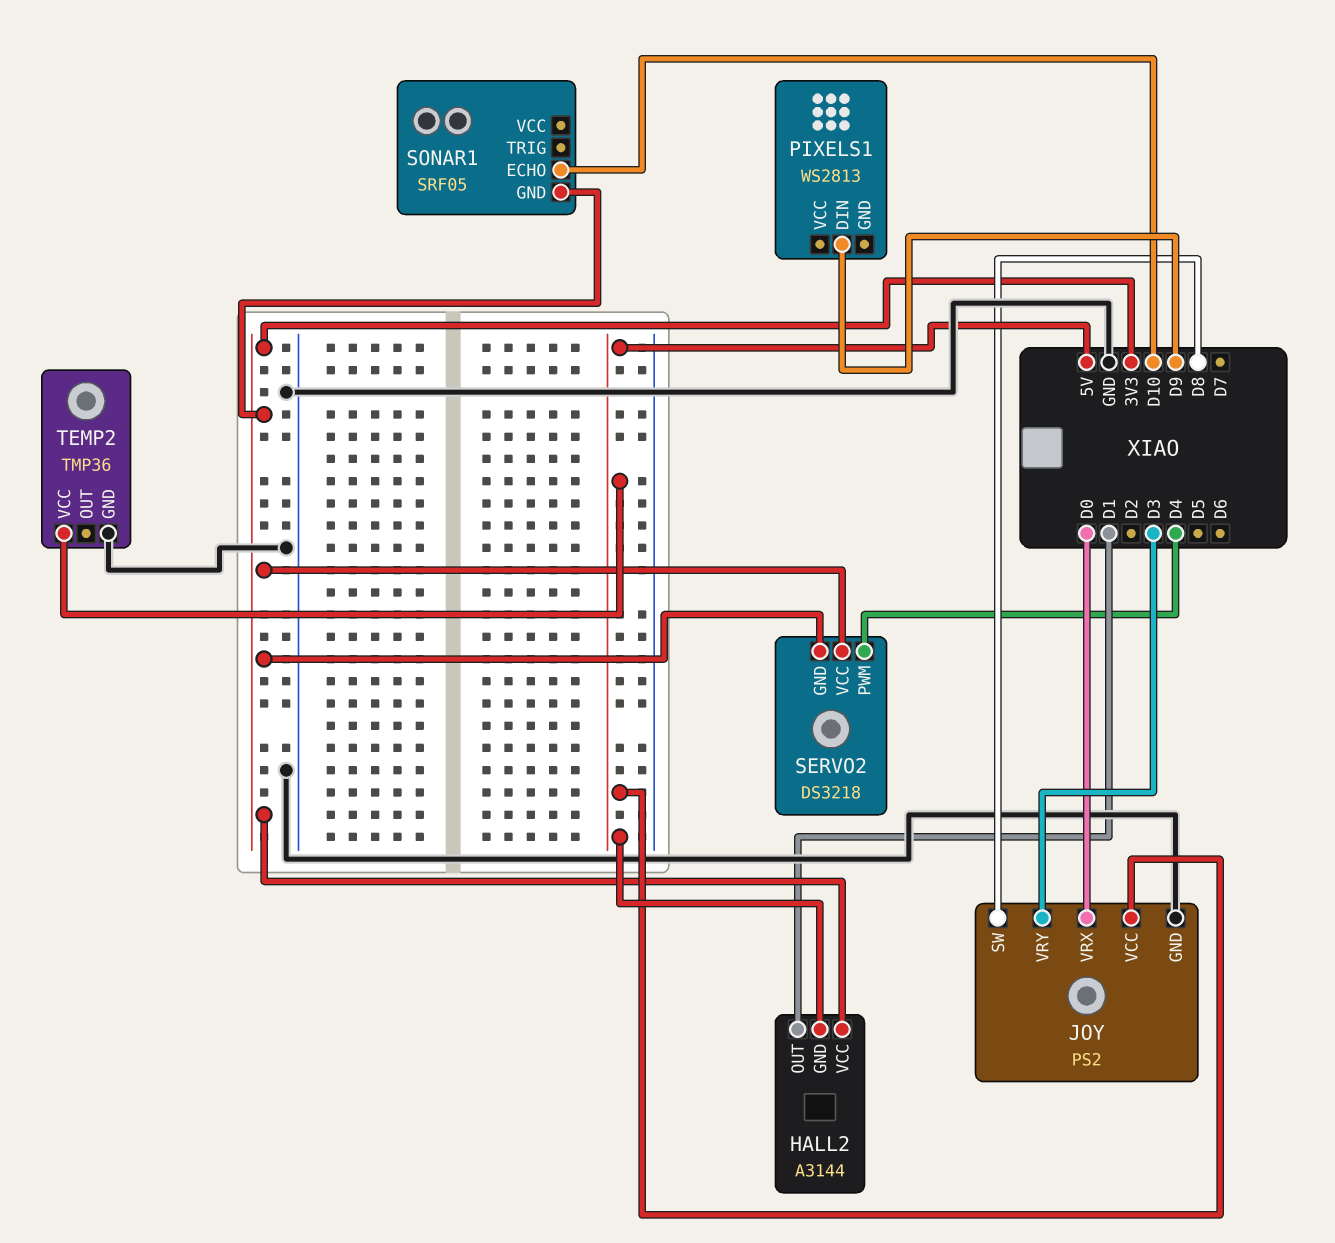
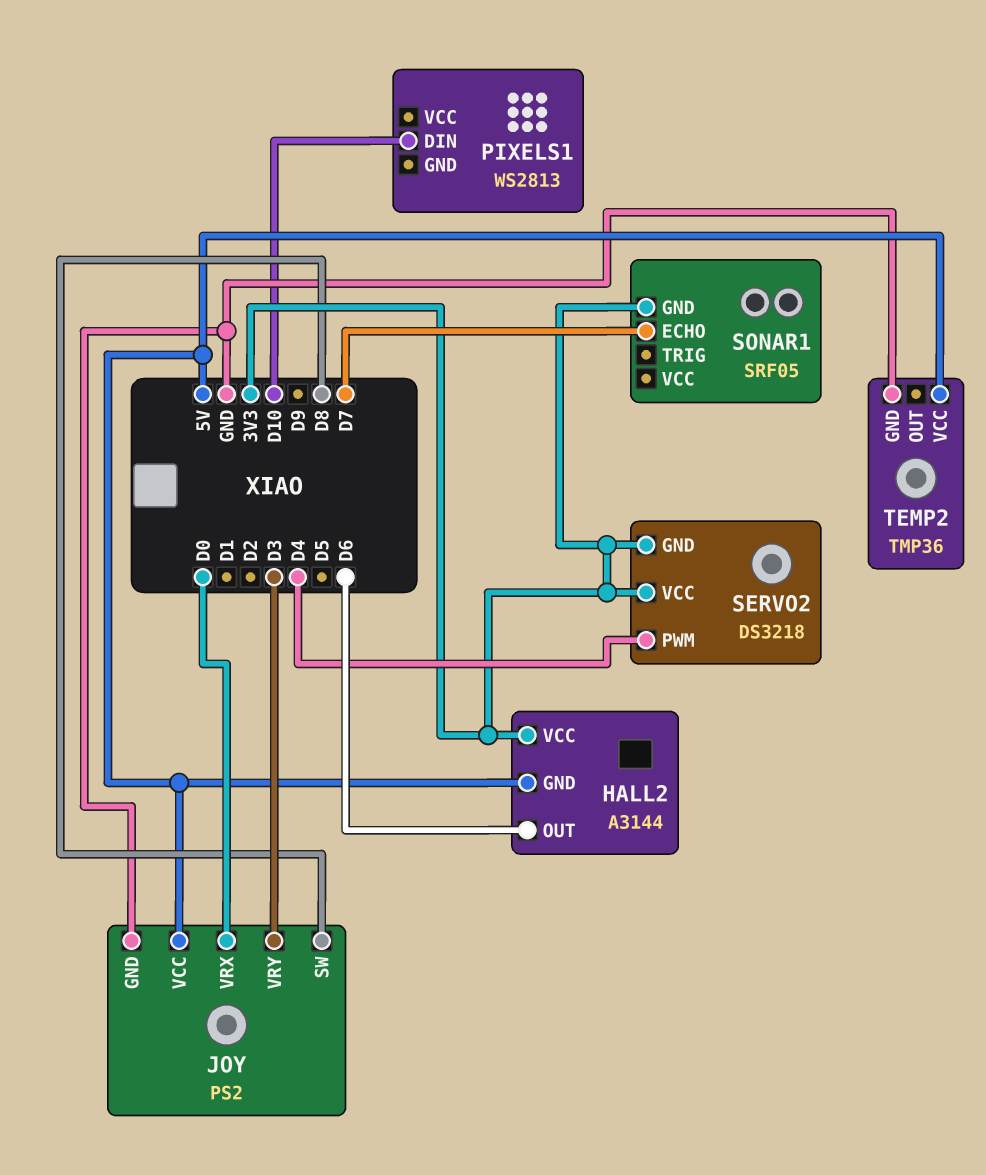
HALL2 pin OUT: D1 -> D6
PIXELS1 pin DIN: D9 -> D10
SONAR1 pin ECHO: D10 -> D7

